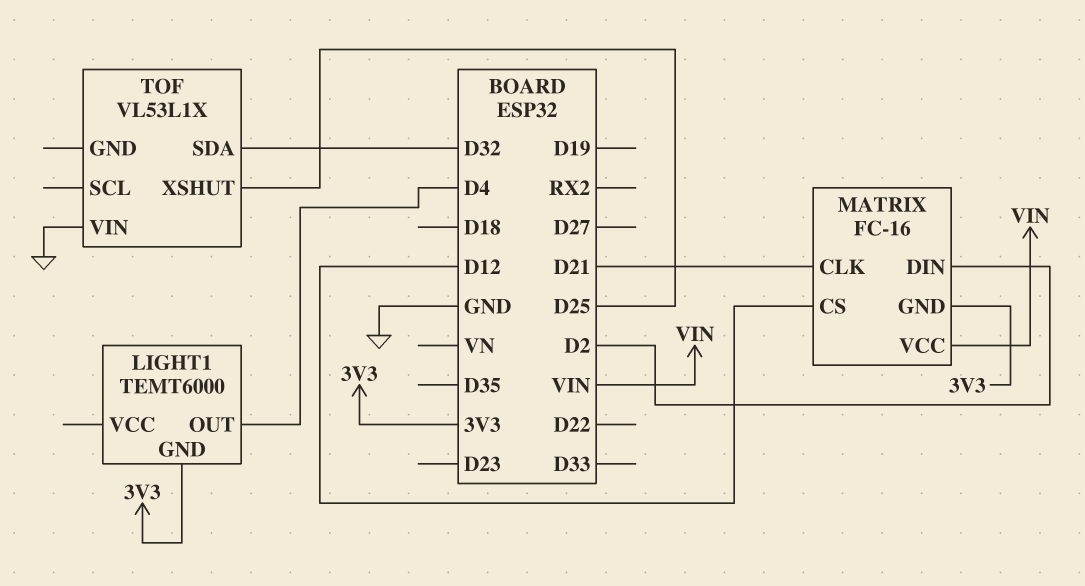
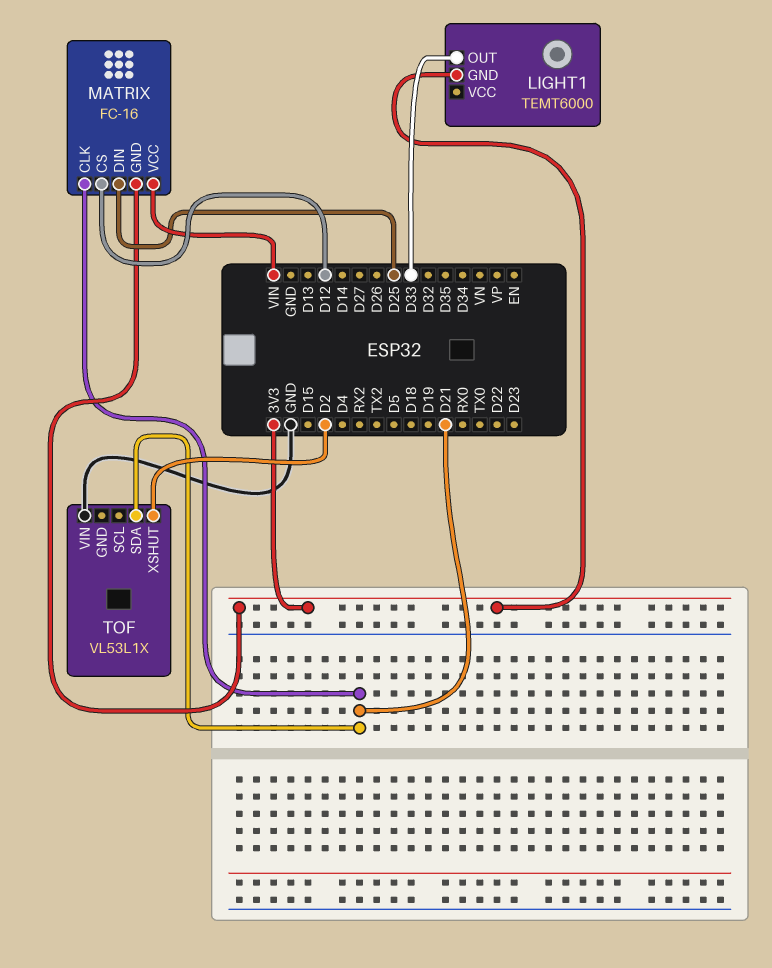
LIGHT1 pin OUT: D4 -> D33
MATRIX pin DIN: D2 -> D25
TOF pin SDA: D32 -> D21
TOF pin XSHUT: D25 -> D2

